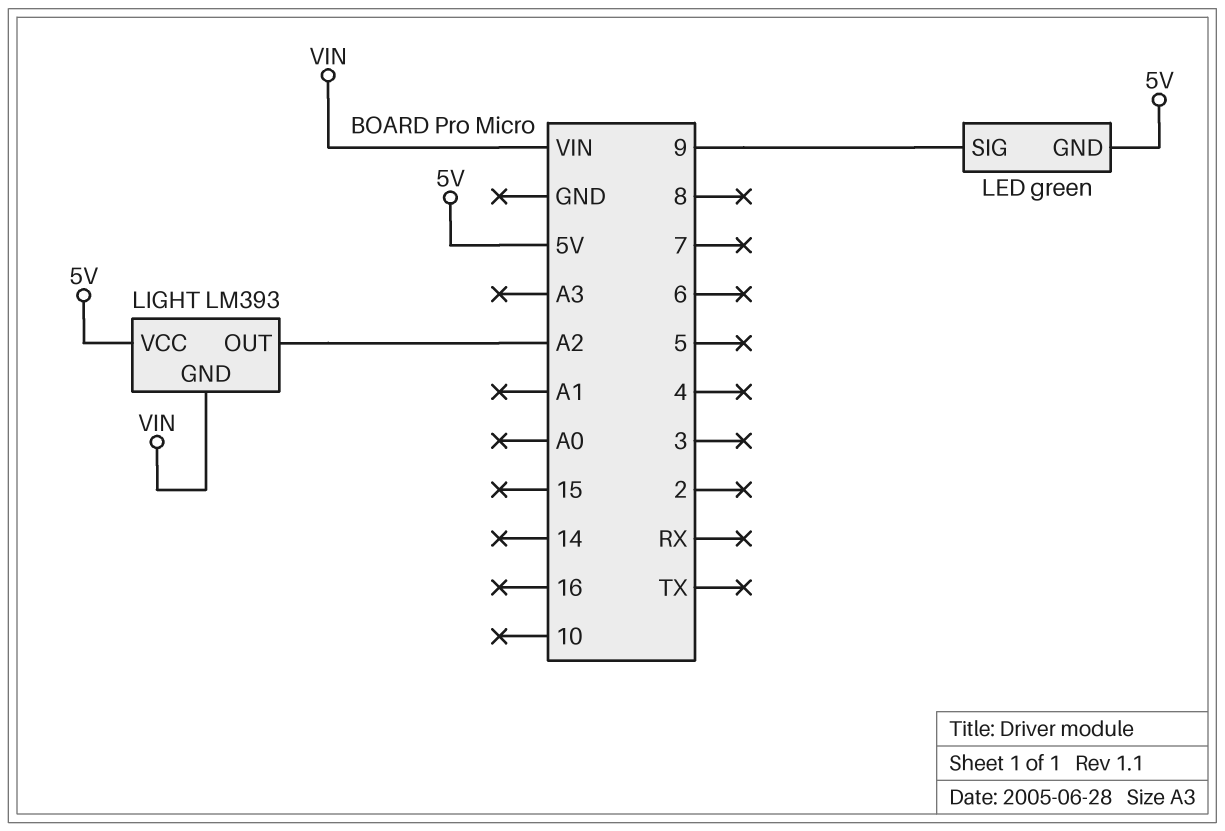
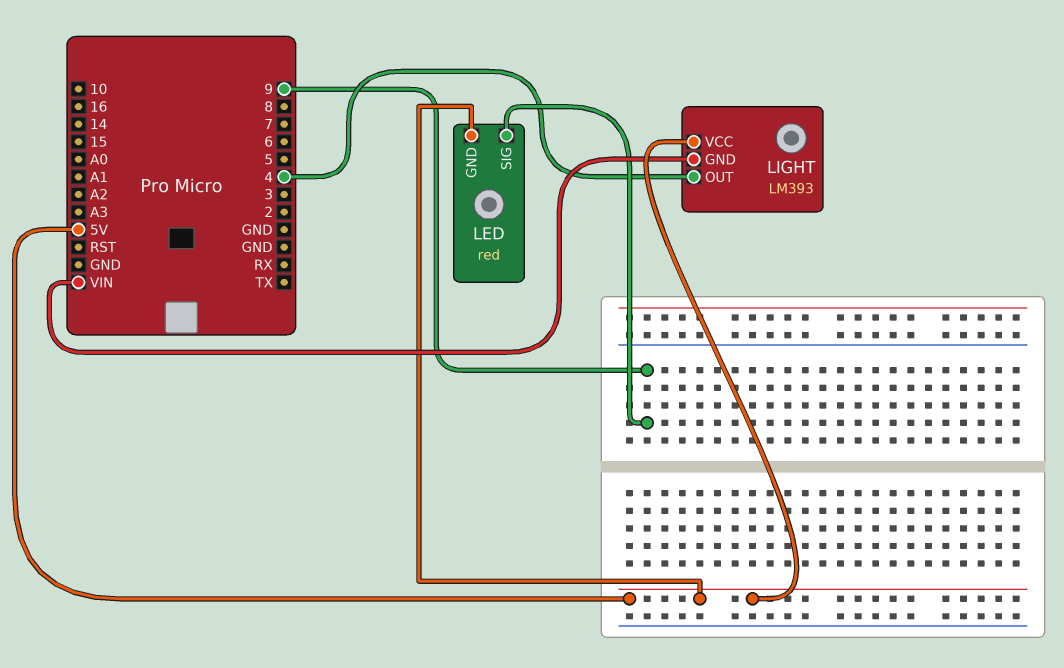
LED: green -> red
LIGHT pin OUT: A2 -> 4

